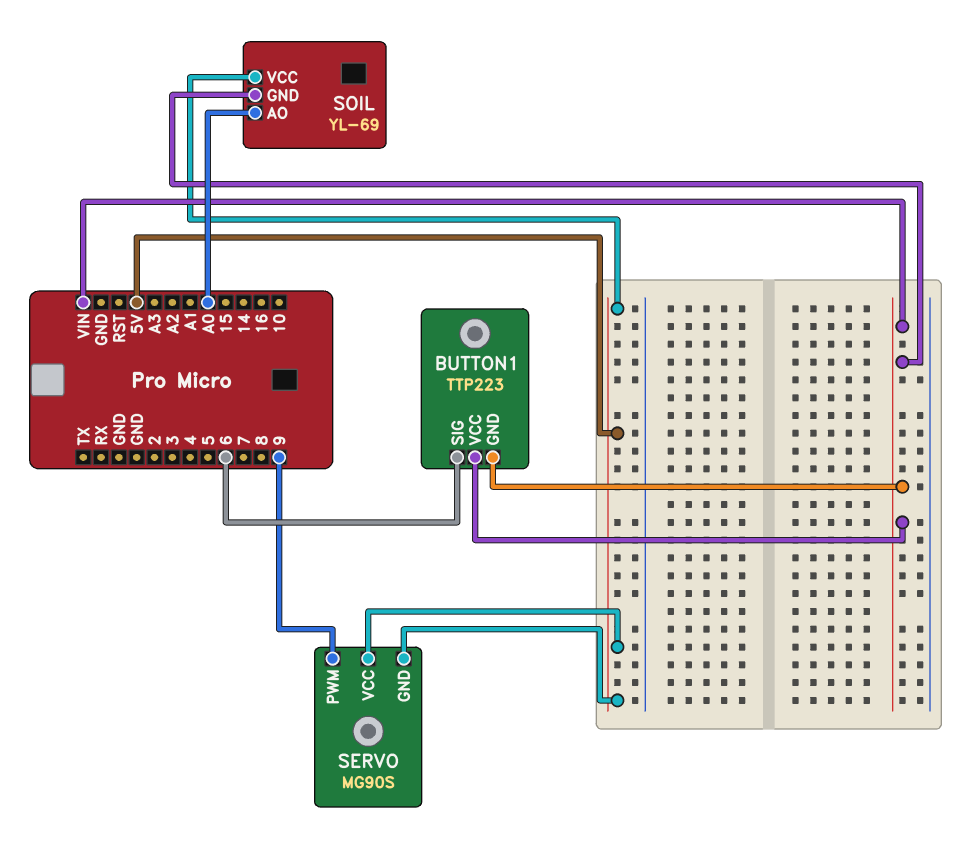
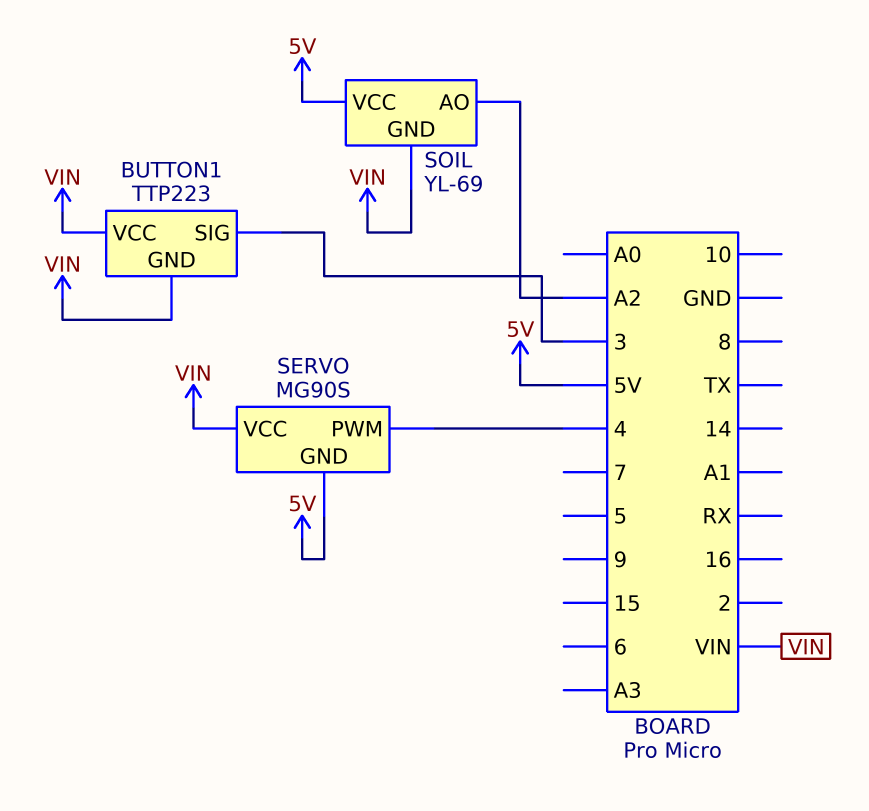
BUTTON1 pin SIG: 6 -> 3
SERVO pin PWM: 9 -> 4
SERVO pin VCC: 5V -> VIN
SOIL pin AO: A0 -> A2

